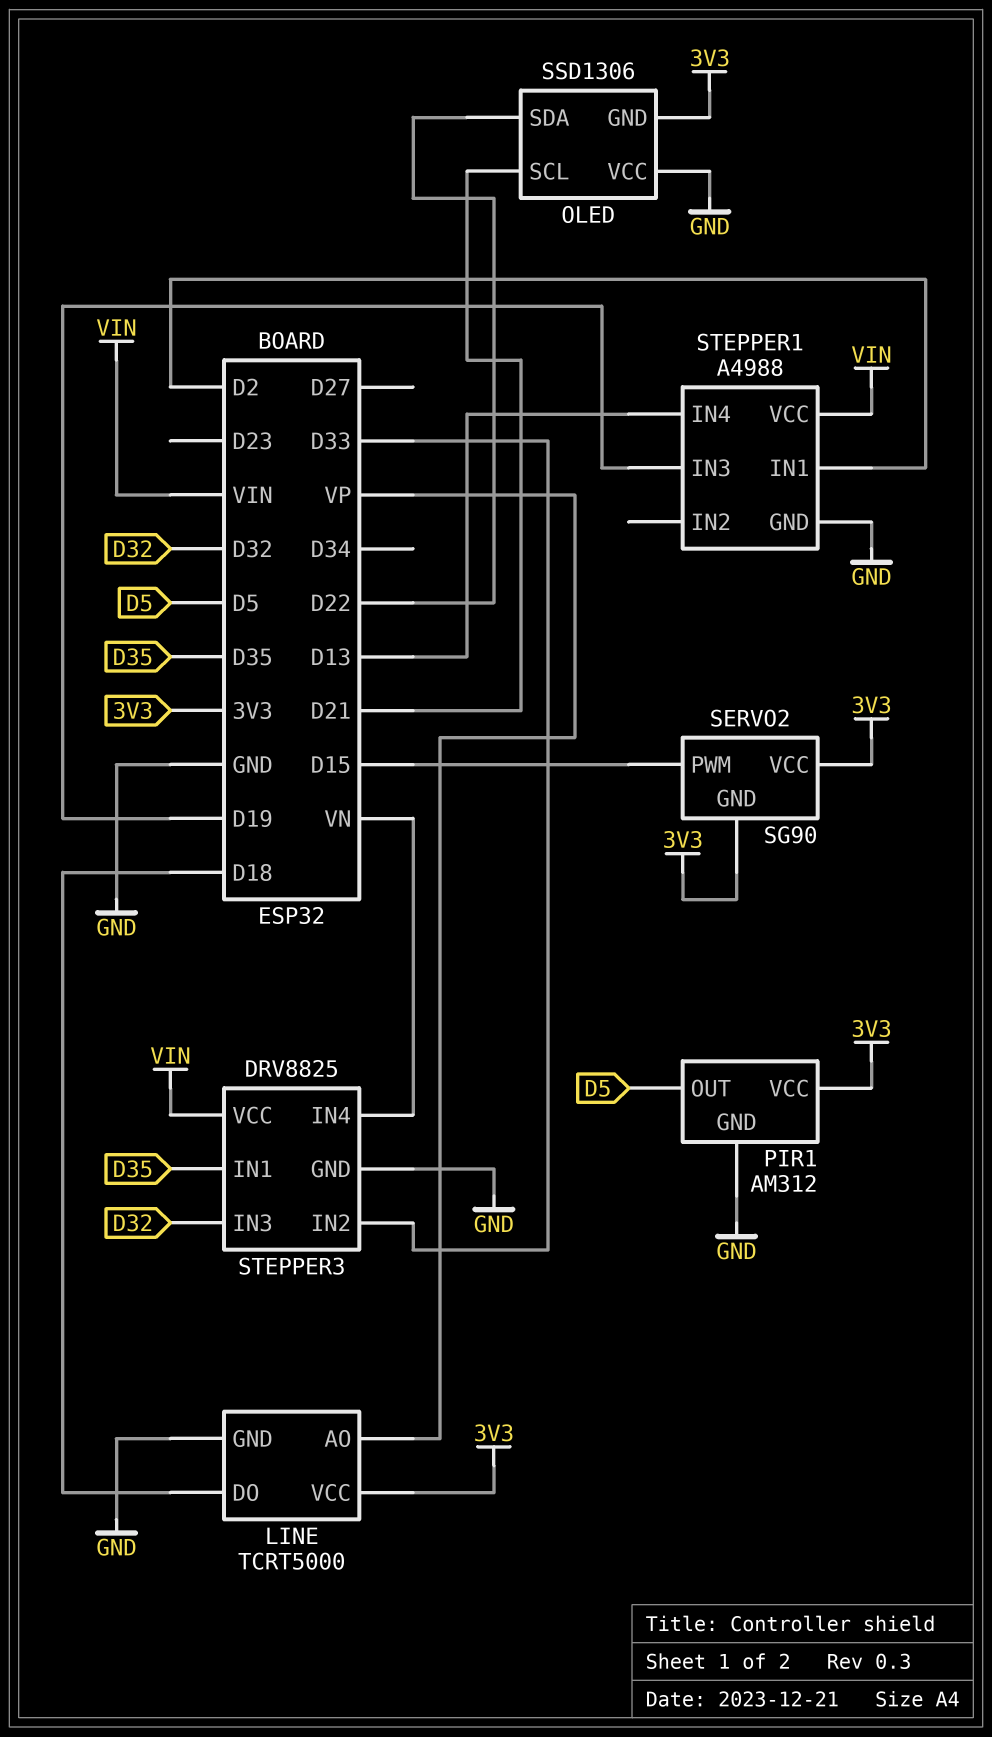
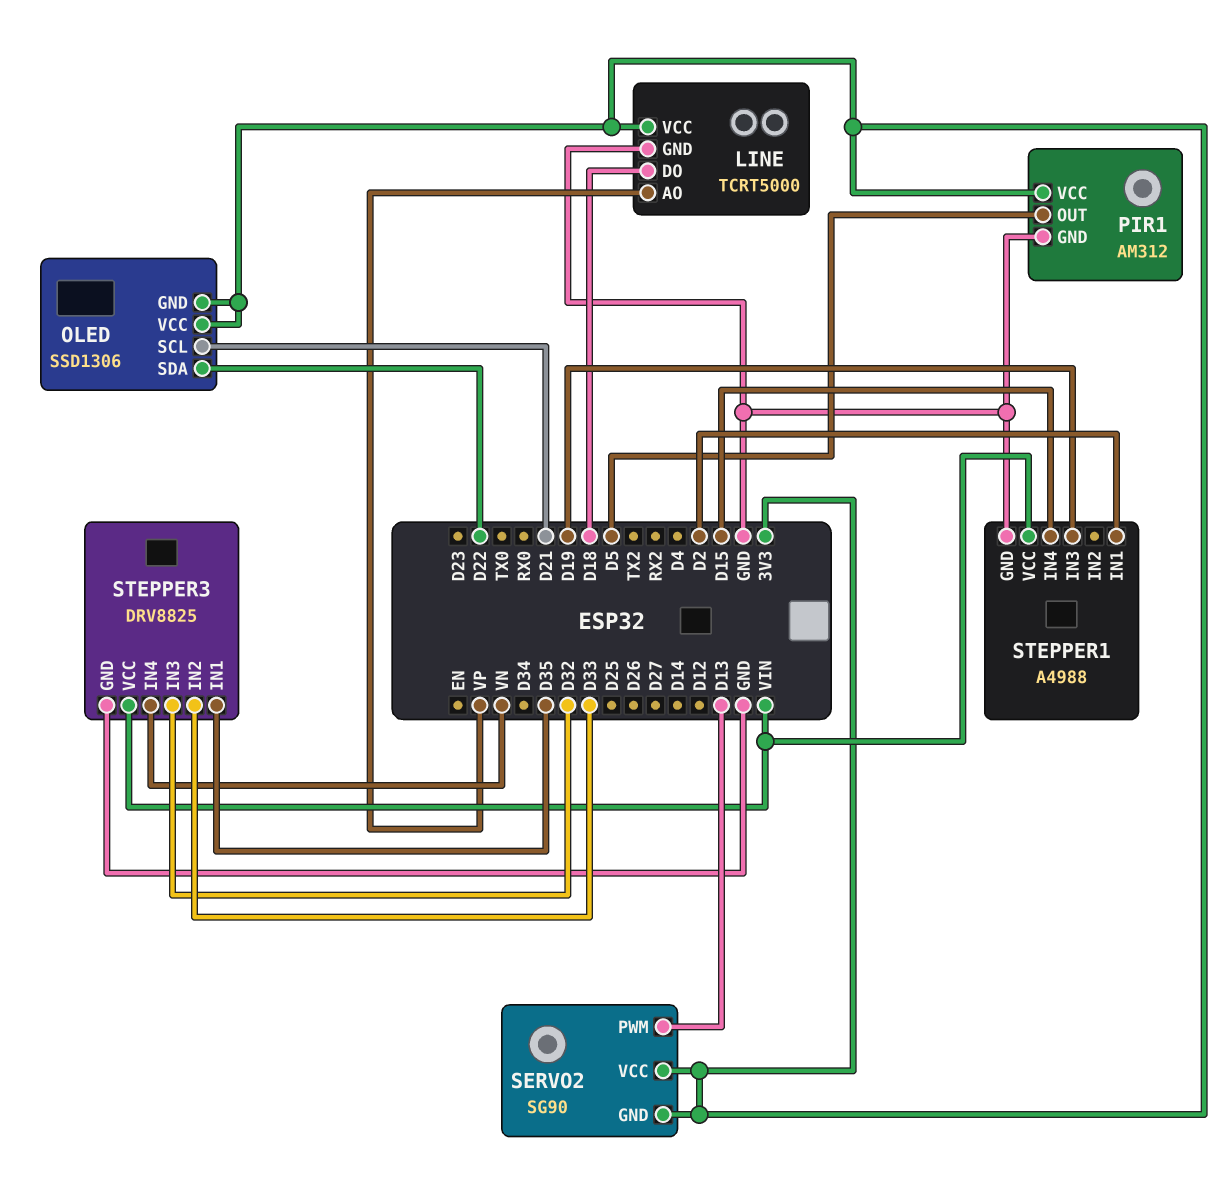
OLED pin VCC: GND -> 3V3
SERVO2 pin PWM: D15 -> D13
STEPPER1 pin IN4: D13 -> D15

